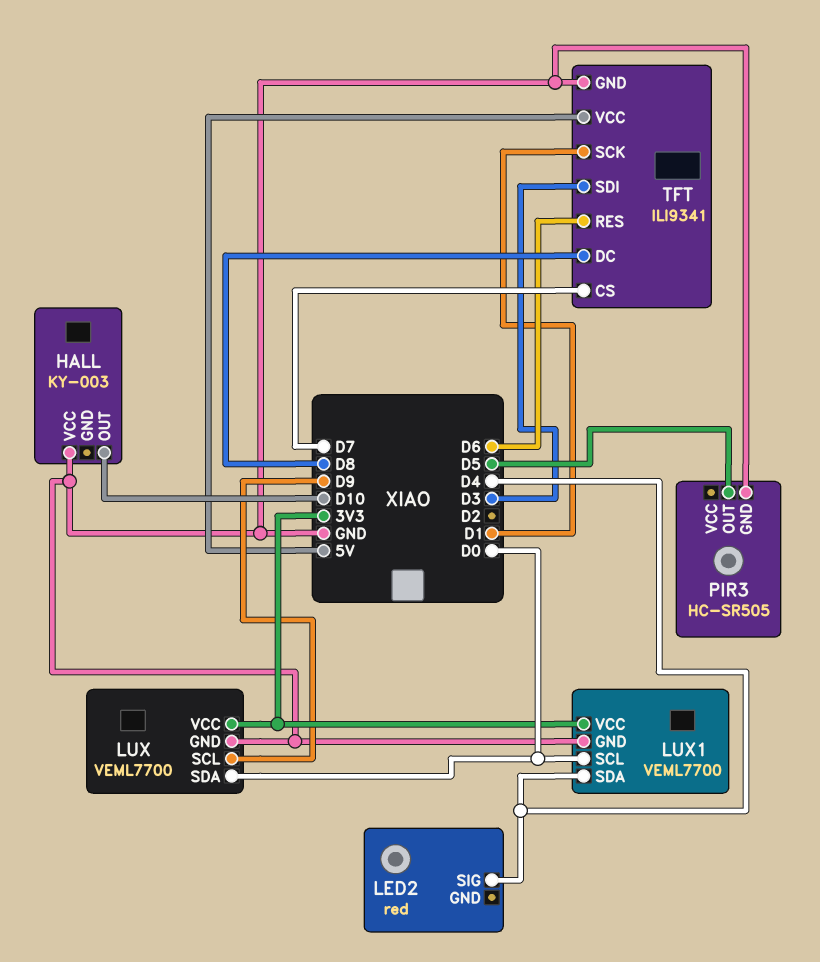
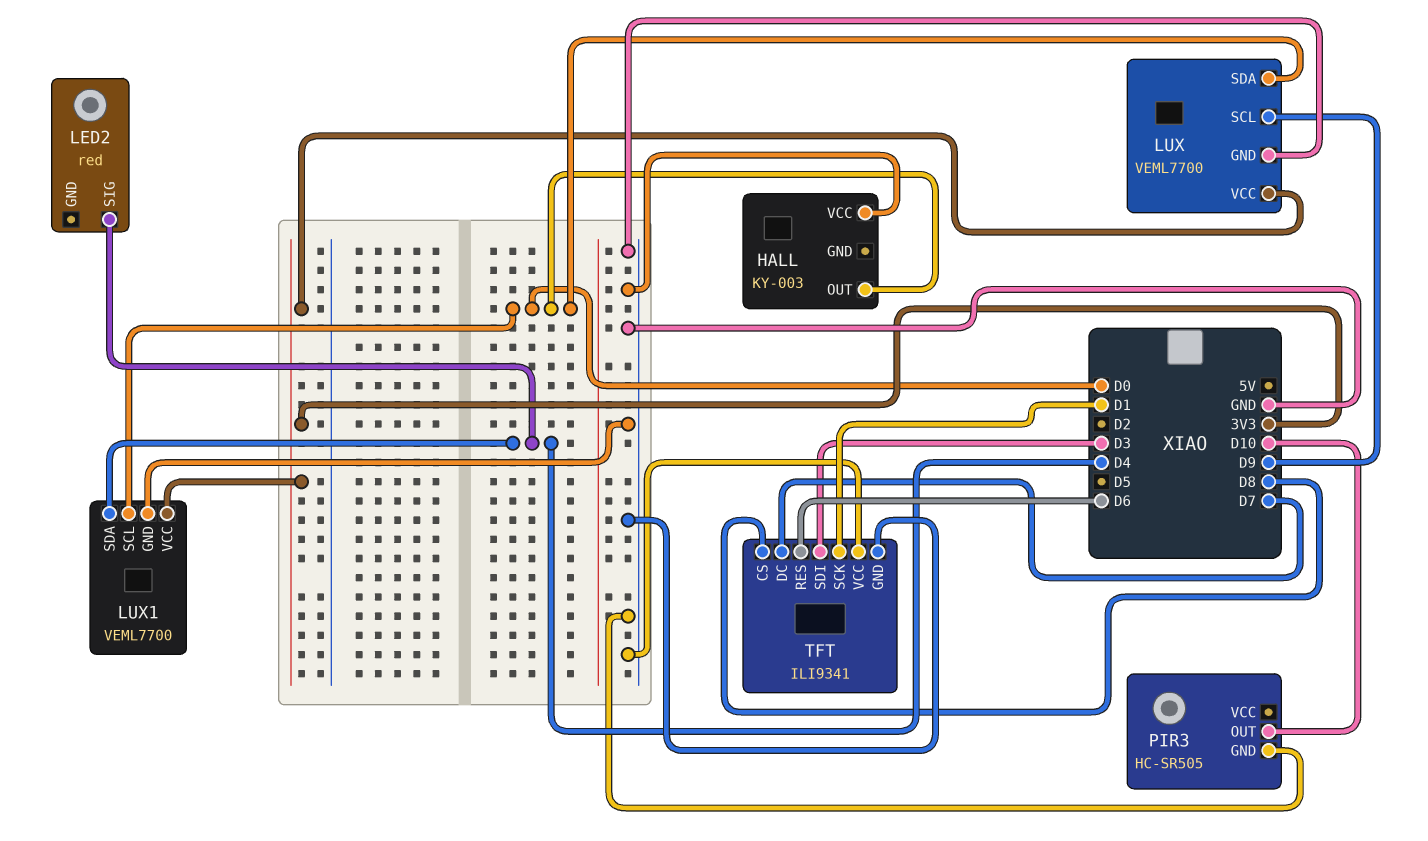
HALL pin OUT: D10 -> D0
PIR3 pin OUT: D5 -> D10
TFT pin CS: D7 -> D8
TFT pin DC: D8 -> D7
TFT pin VCC: 5V -> GND

